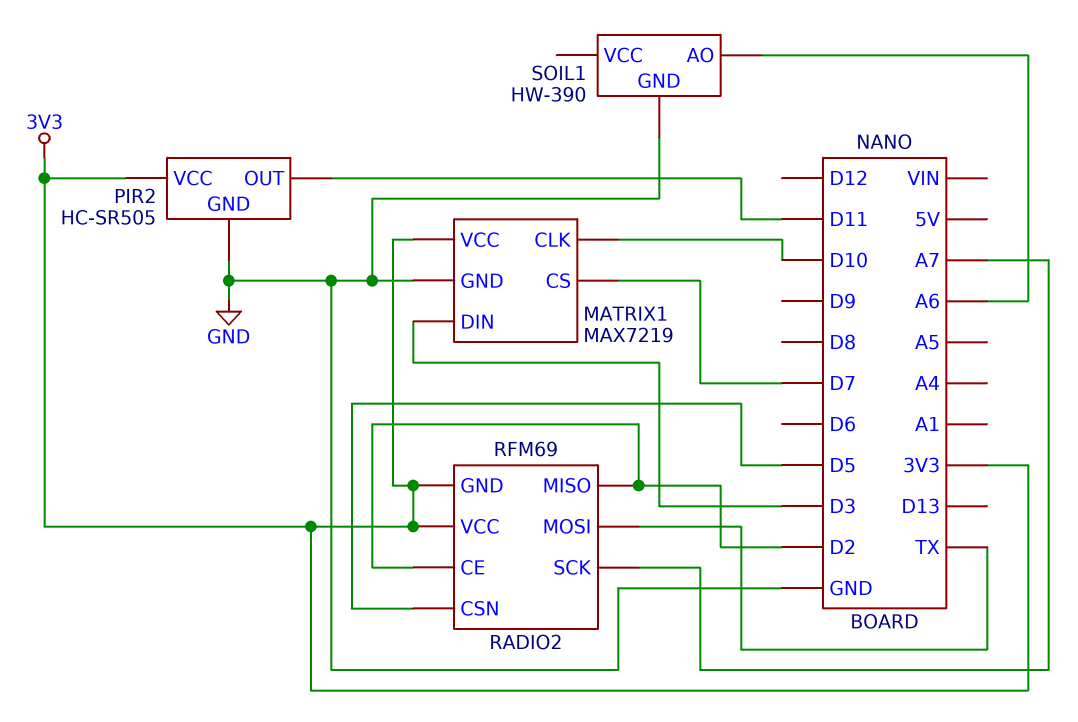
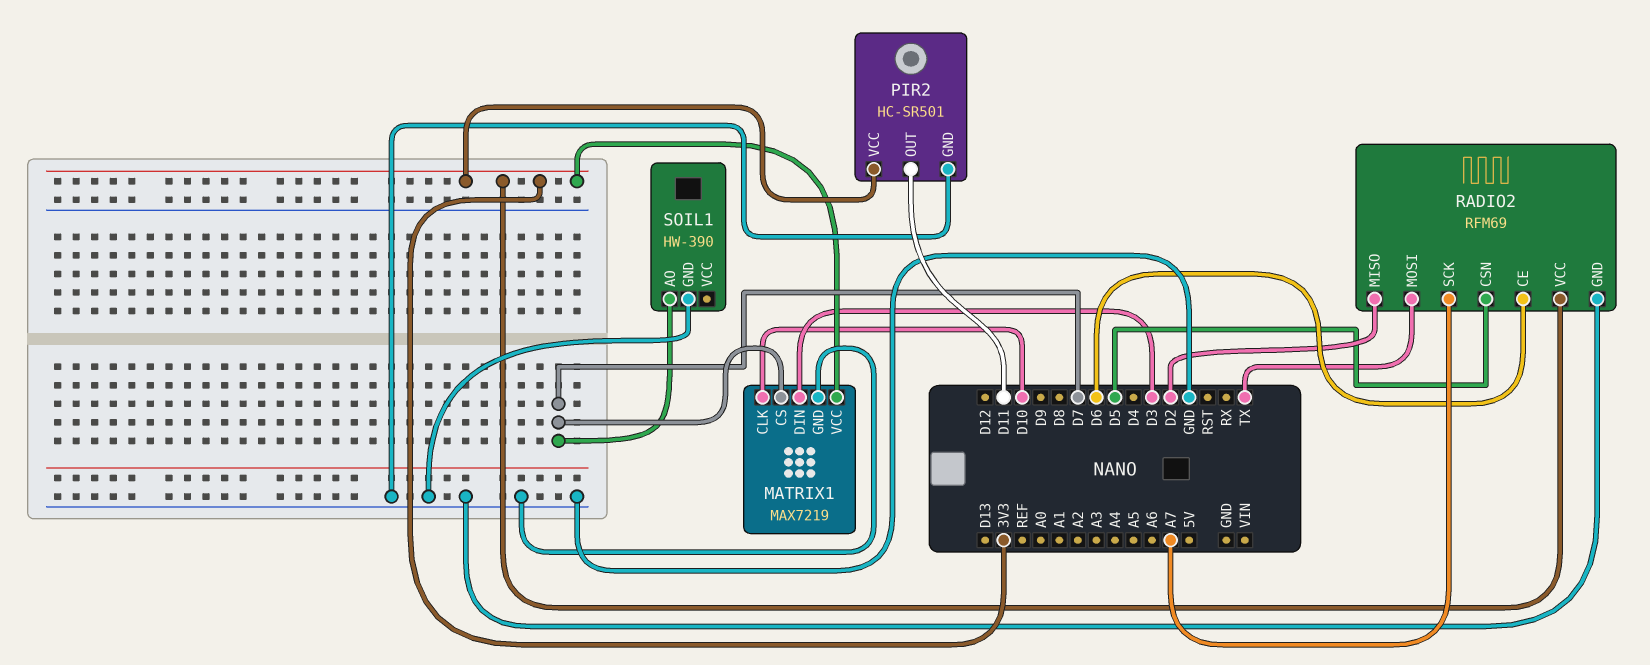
PIR2: HC-SR505 -> HC-SR501
RADIO2 pin CE: D2 -> D6
RADIO2 pin GND: 3V3 -> GND
SOIL1 pin AO: A6 -> D7

